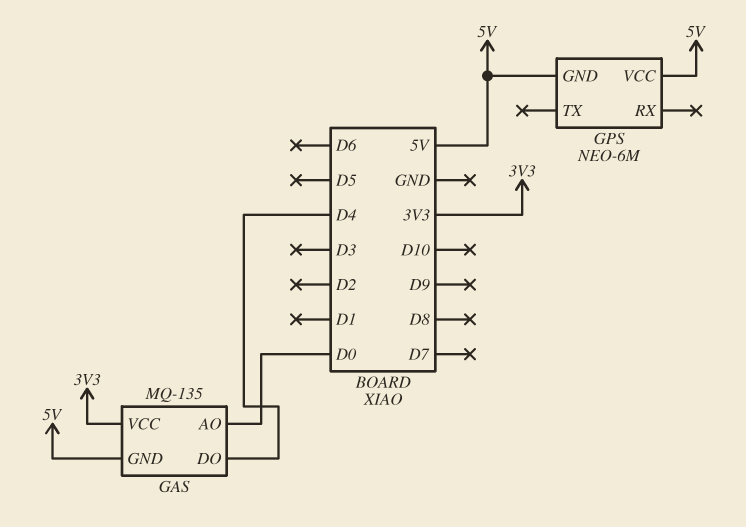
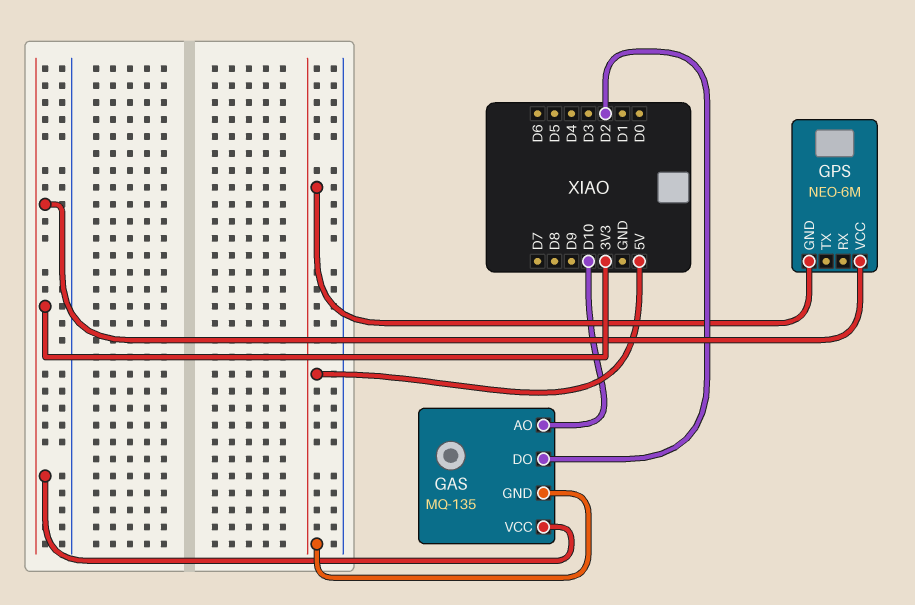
GAS pin AO: D0 -> D10
GAS pin DO: D4 -> D2
GPS pin VCC: 5V -> 3V3

